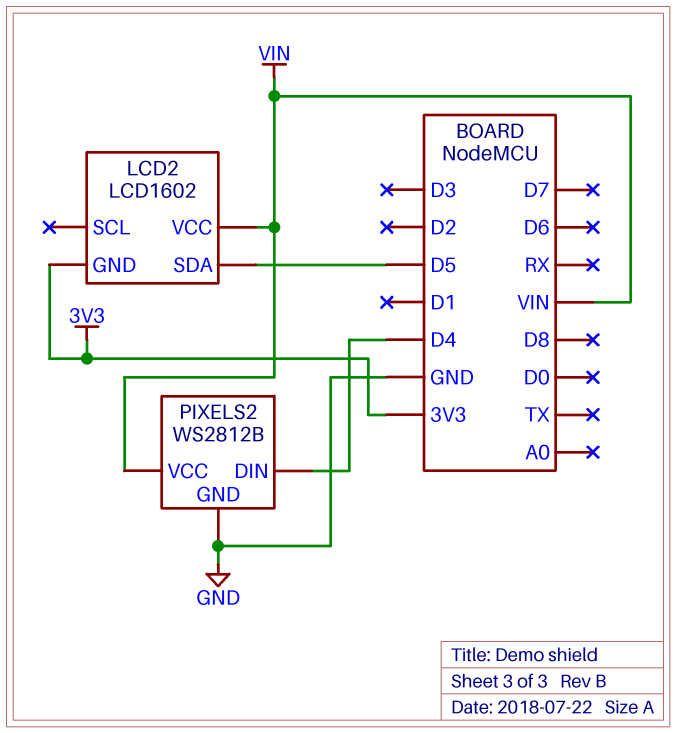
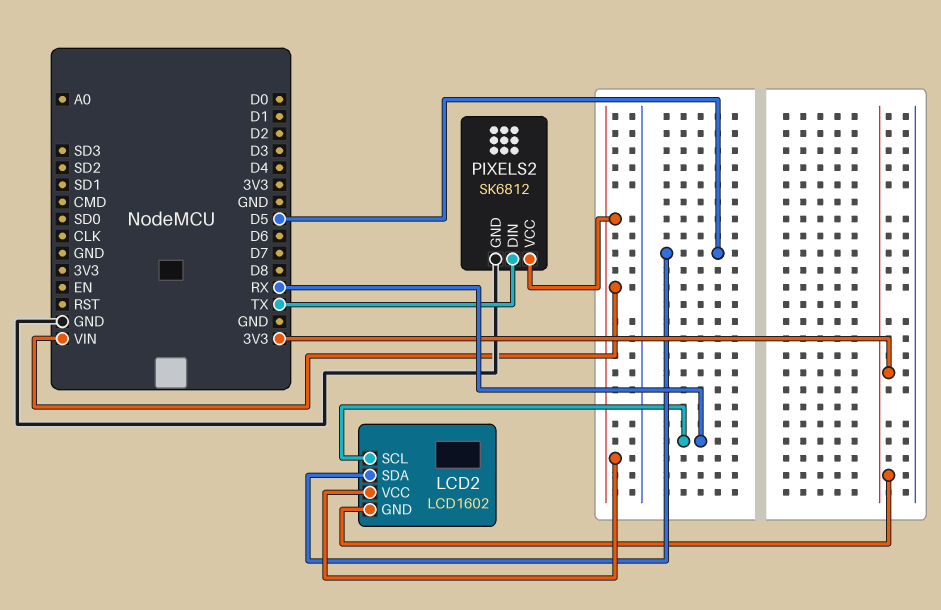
LCD2 pin SCL: none -> RX
PIXELS2: WS2812B -> SK6812
PIXELS2 pin DIN: D4 -> TX

